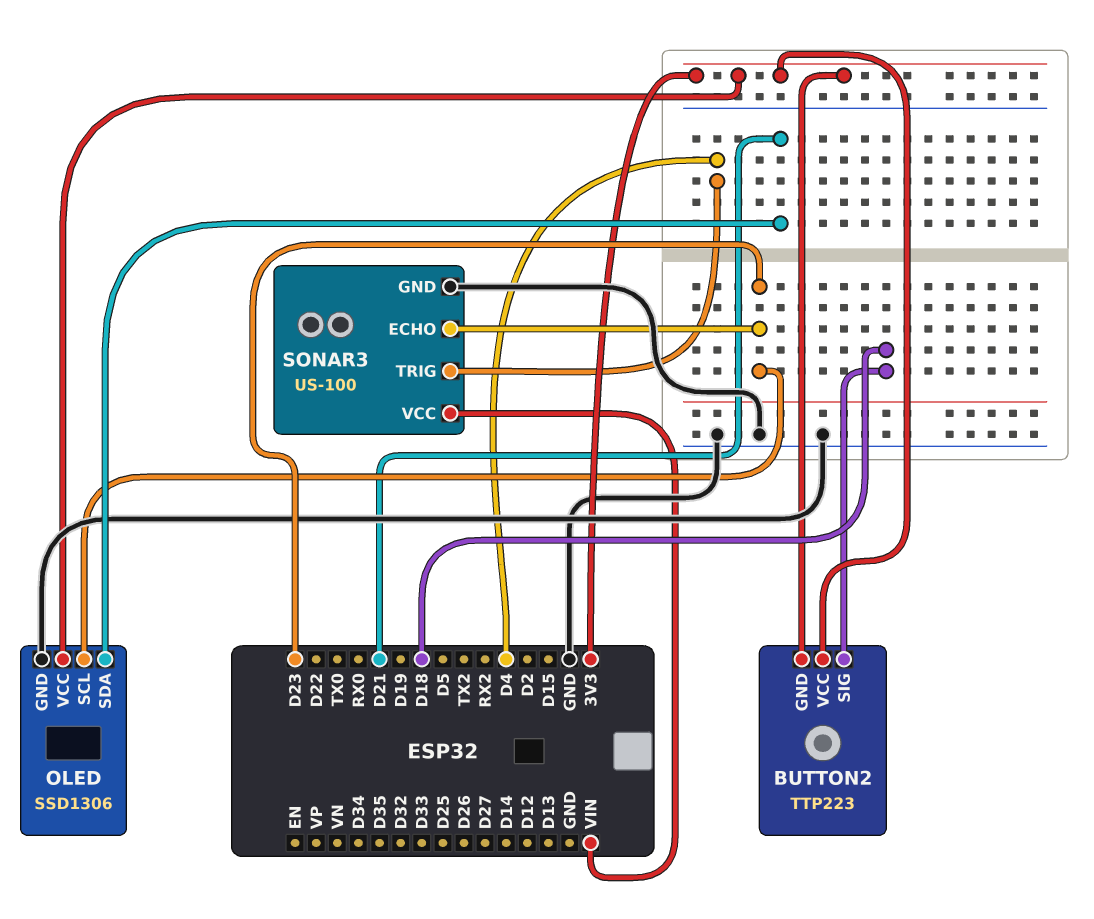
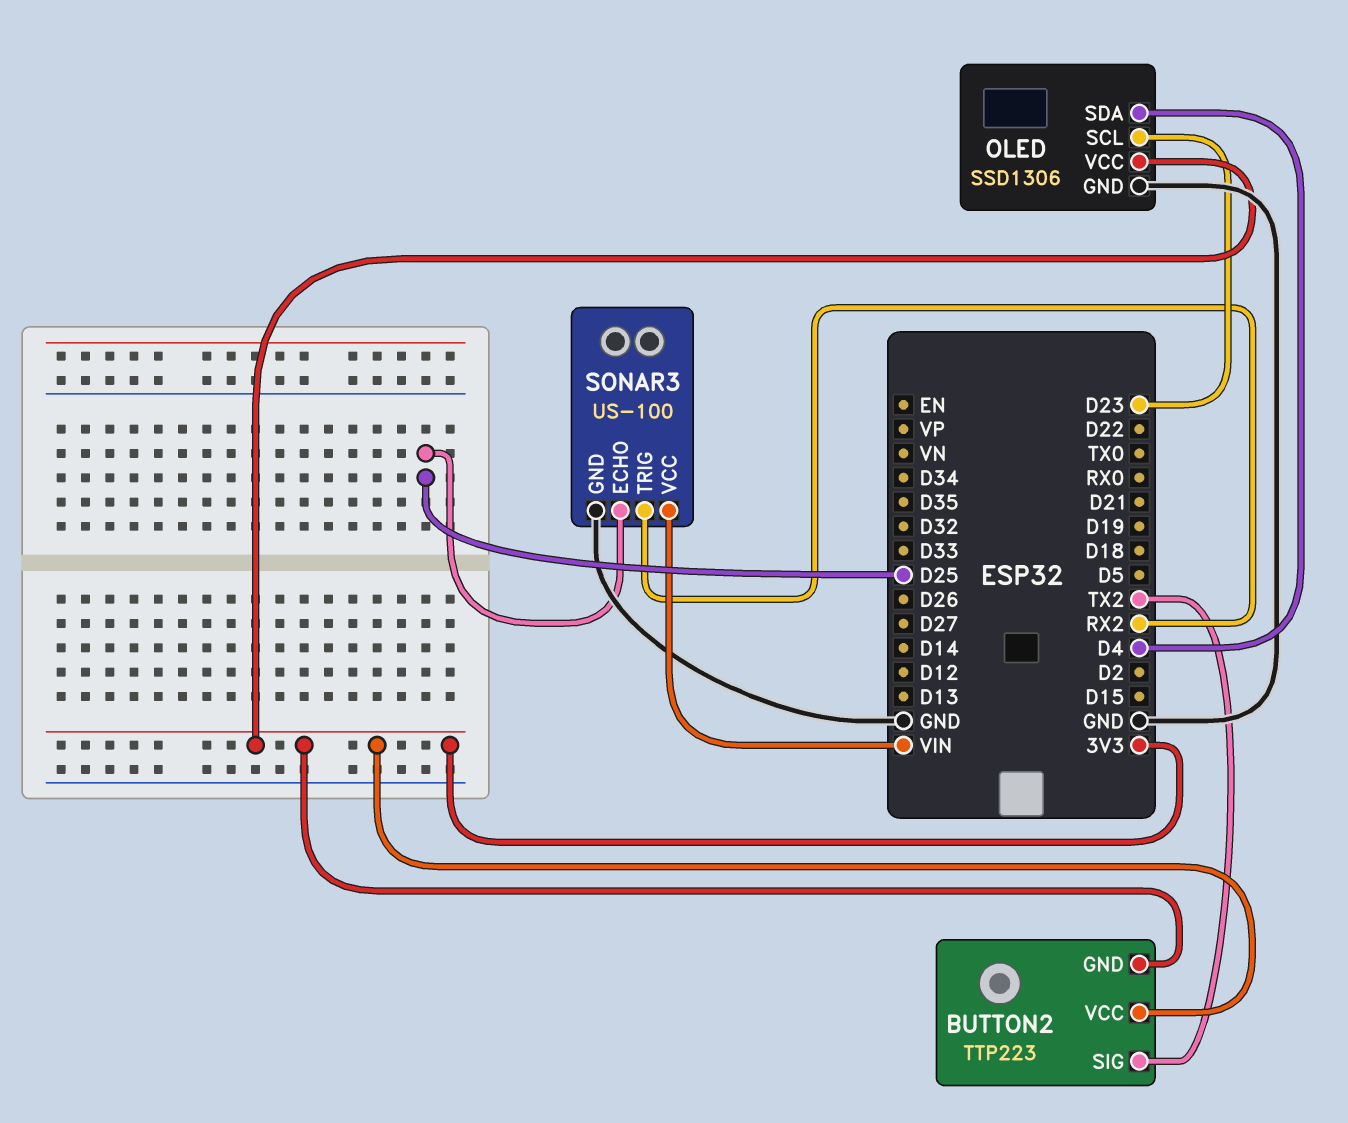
BUTTON2 pin SIG: D18 -> TX2
OLED pin SDA: D21 -> D4
SONAR3 pin ECHO: D23 -> D25
SONAR3 pin TRIG: D4 -> RX2

